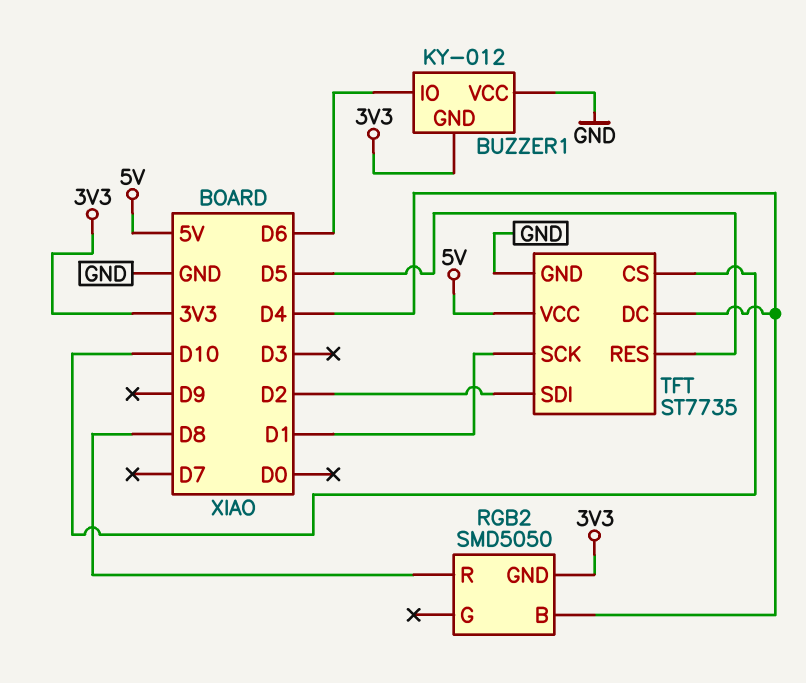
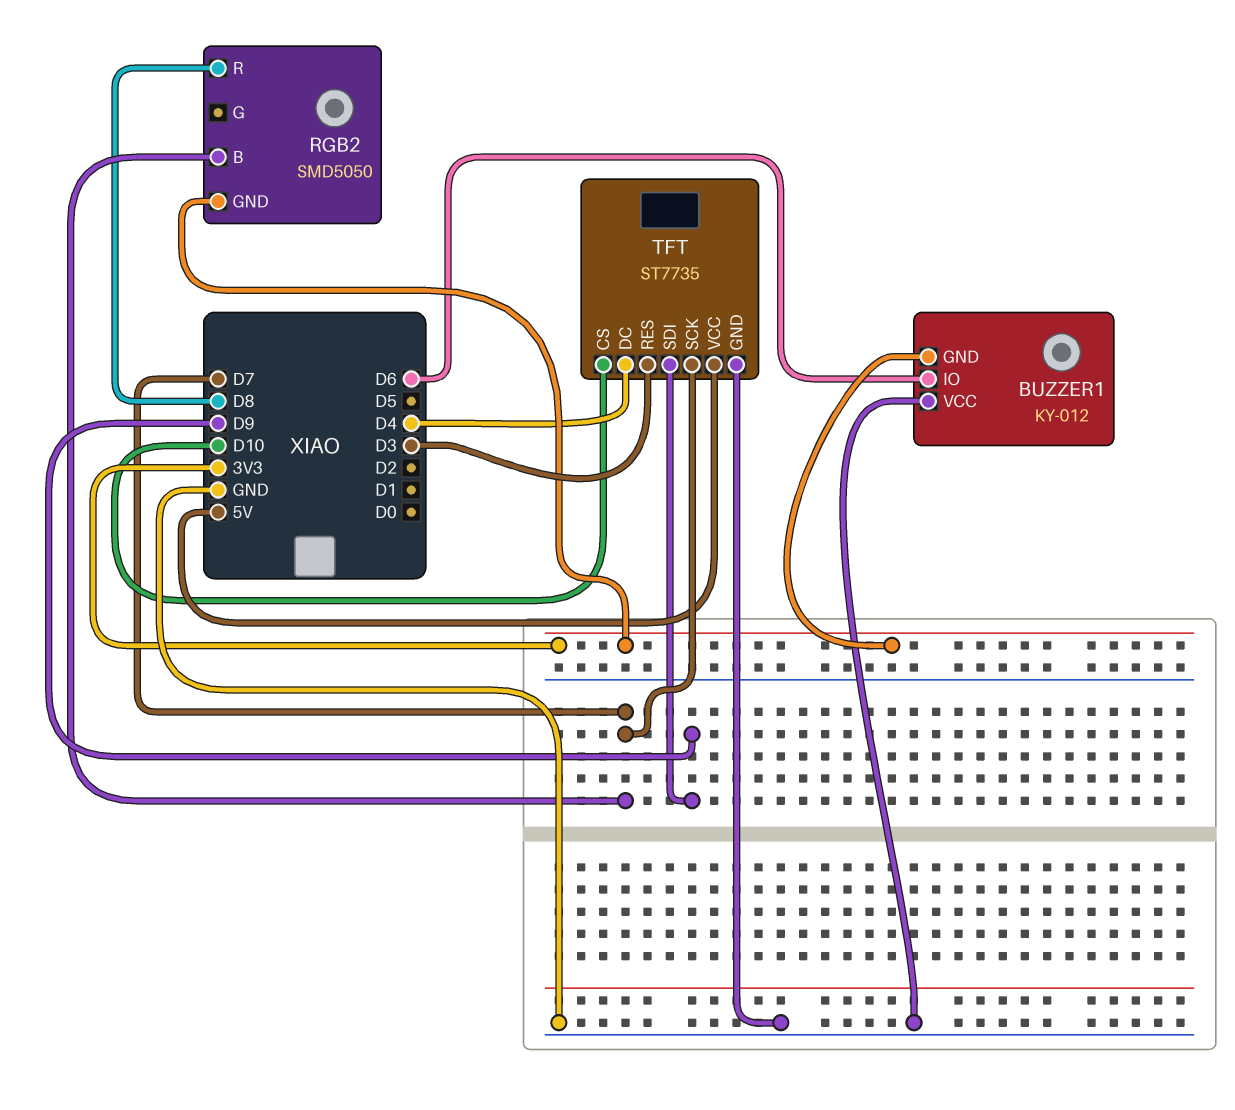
RGB2 pin B: D4 -> D7
TFT pin RES: D5 -> D3
TFT pin SCK: D1 -> D7
TFT pin SDI: D2 -> D9

